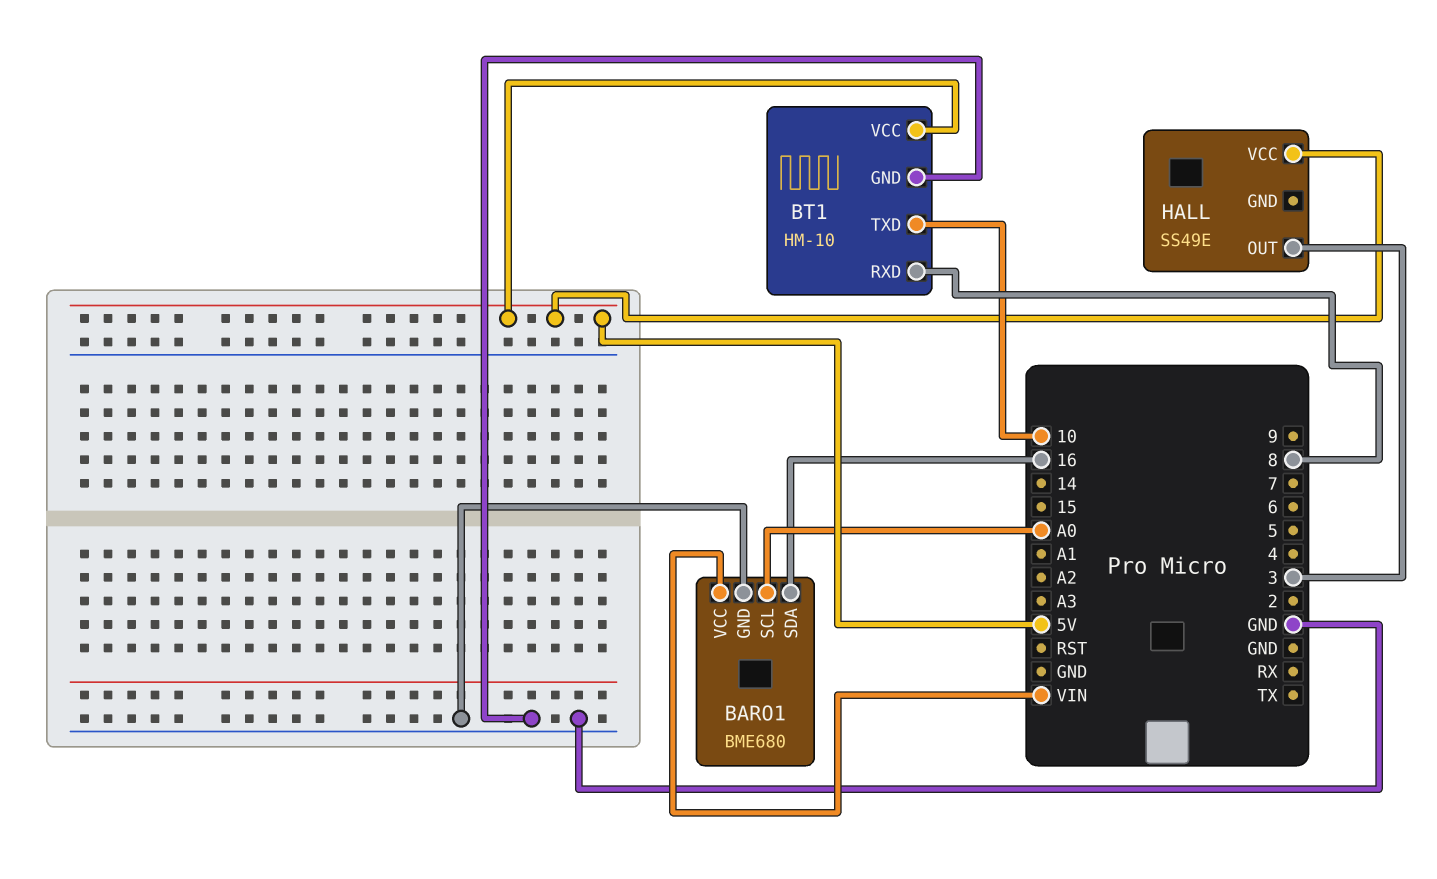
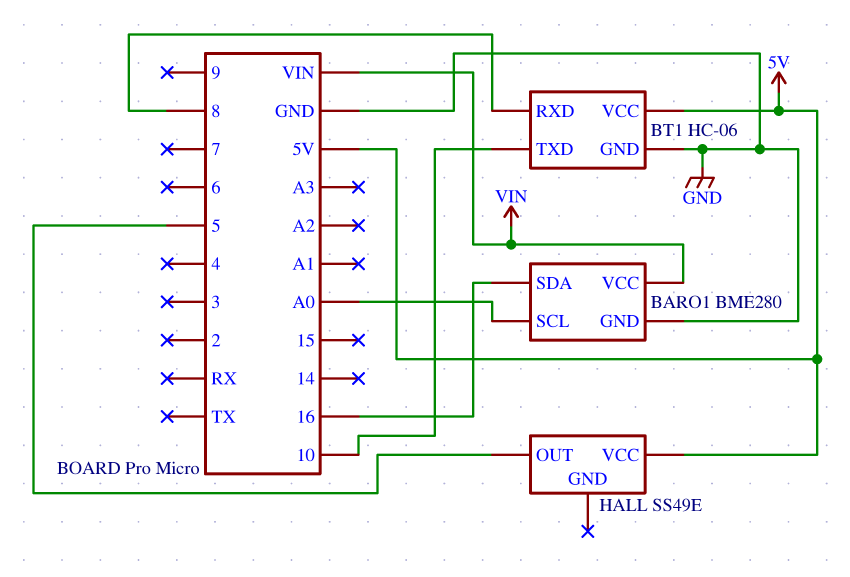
BARO1: BME680 -> BME280
BT1: HM-10 -> HC-06
HALL pin OUT: 3 -> 5

